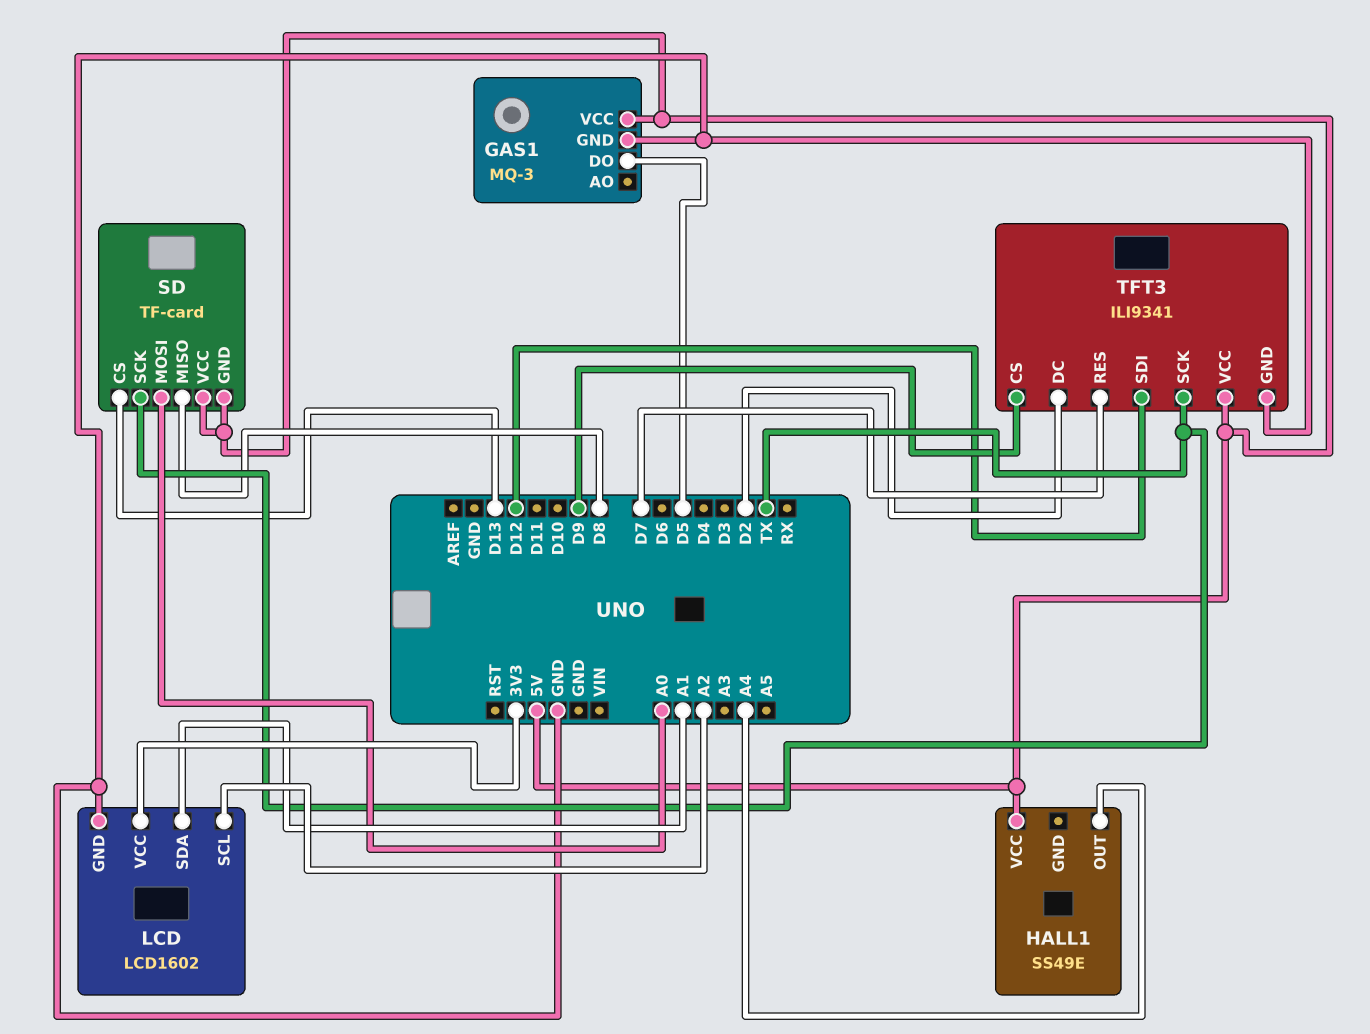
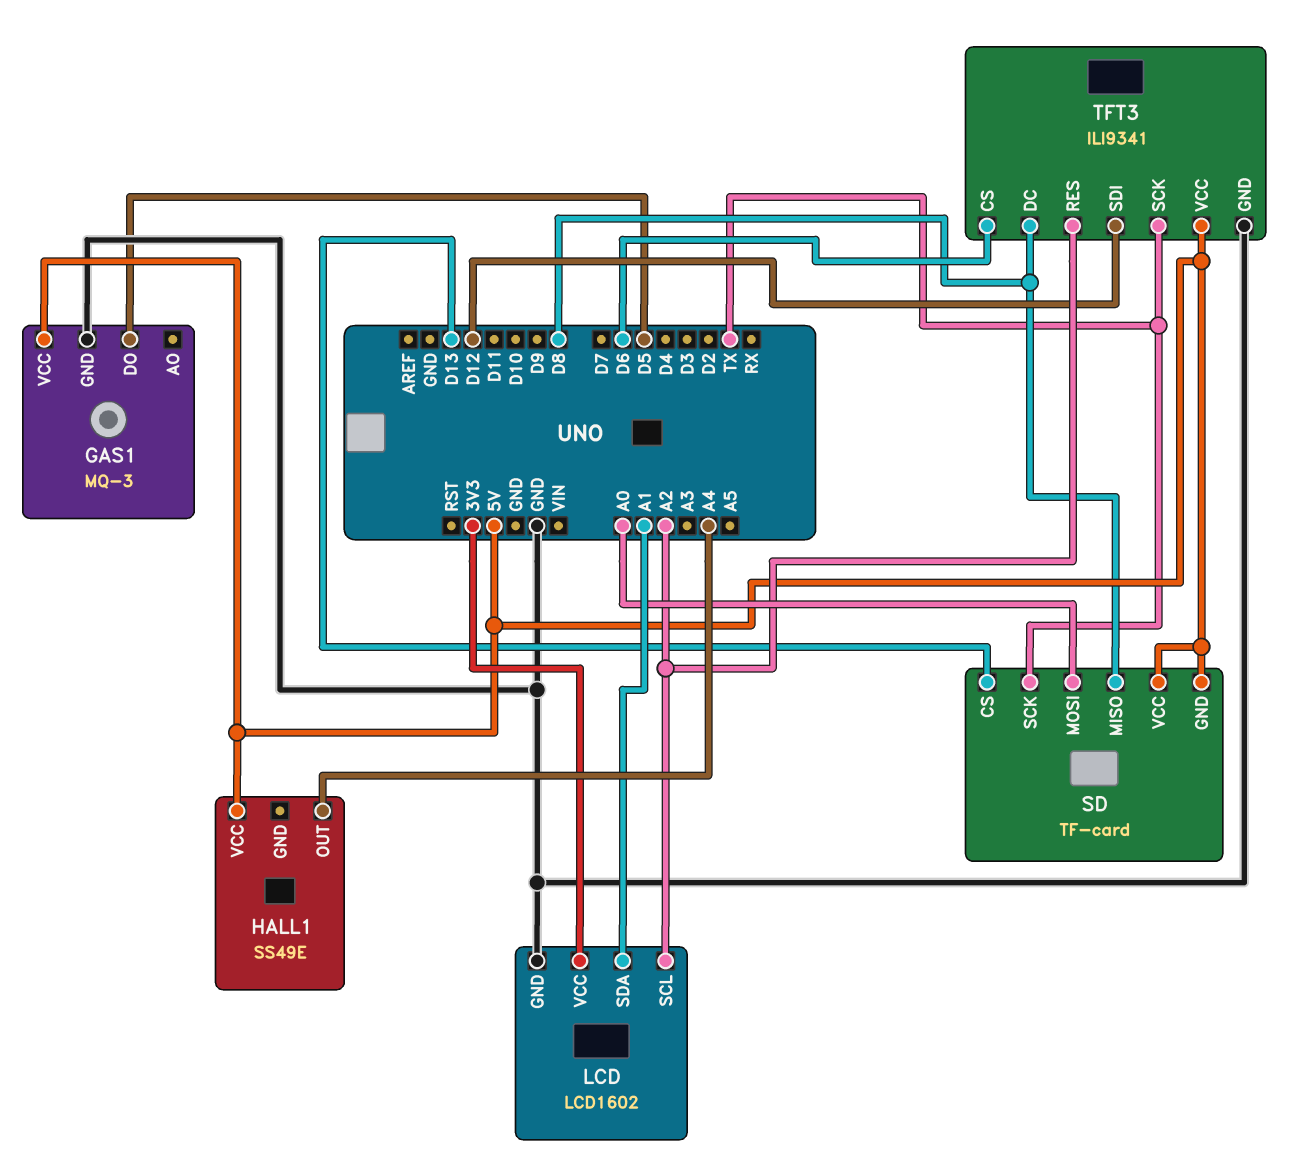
TFT3 pin CS: D9 -> D6
TFT3 pin DC: D2 -> D8
TFT3 pin RES: D7 -> A2

